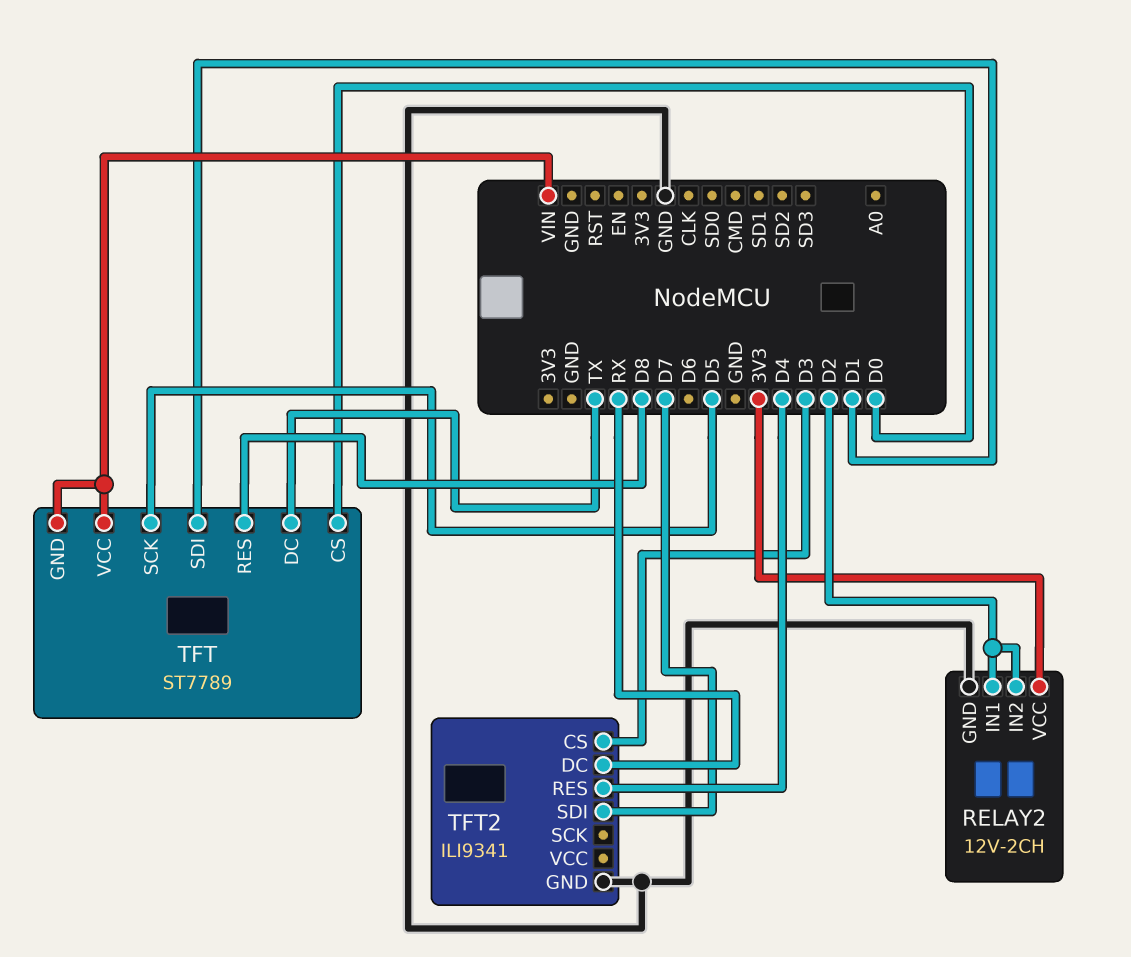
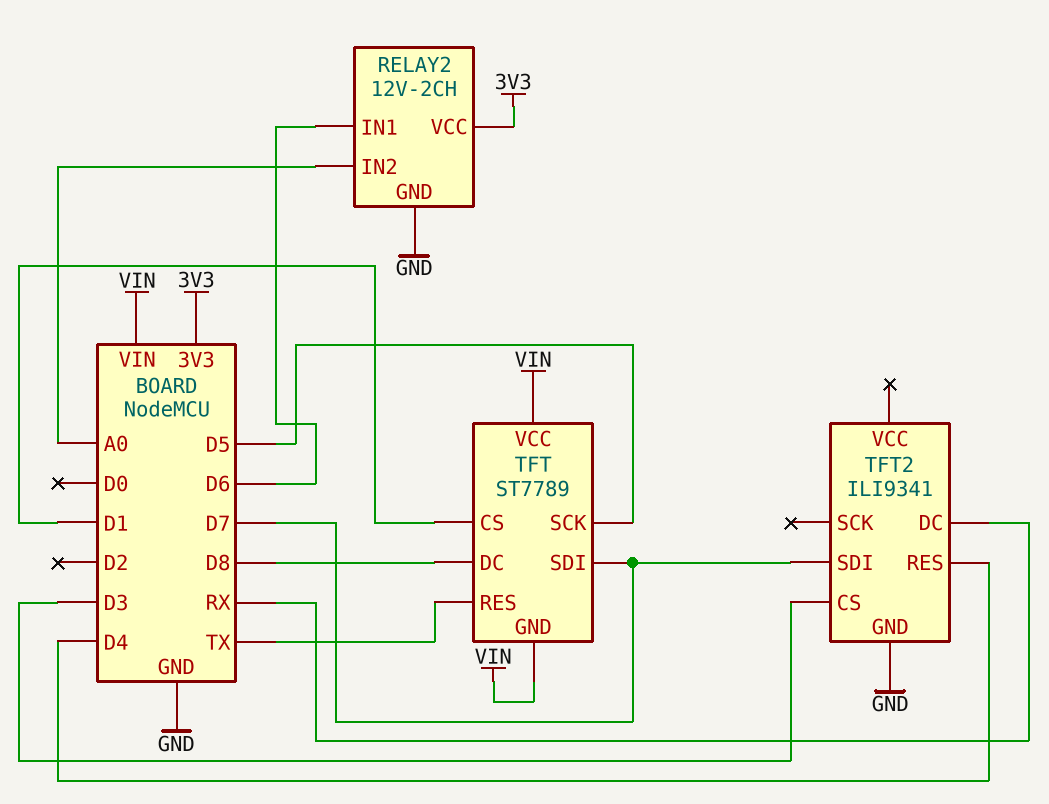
RELAY2 pin IN1: D2 -> D6
RELAY2 pin IN2: D2 -> A0
TFT pin CS: D0 -> D1
TFT pin DC: TX -> D8
TFT pin RES: D8 -> TX
TFT pin SDI: D1 -> D7

